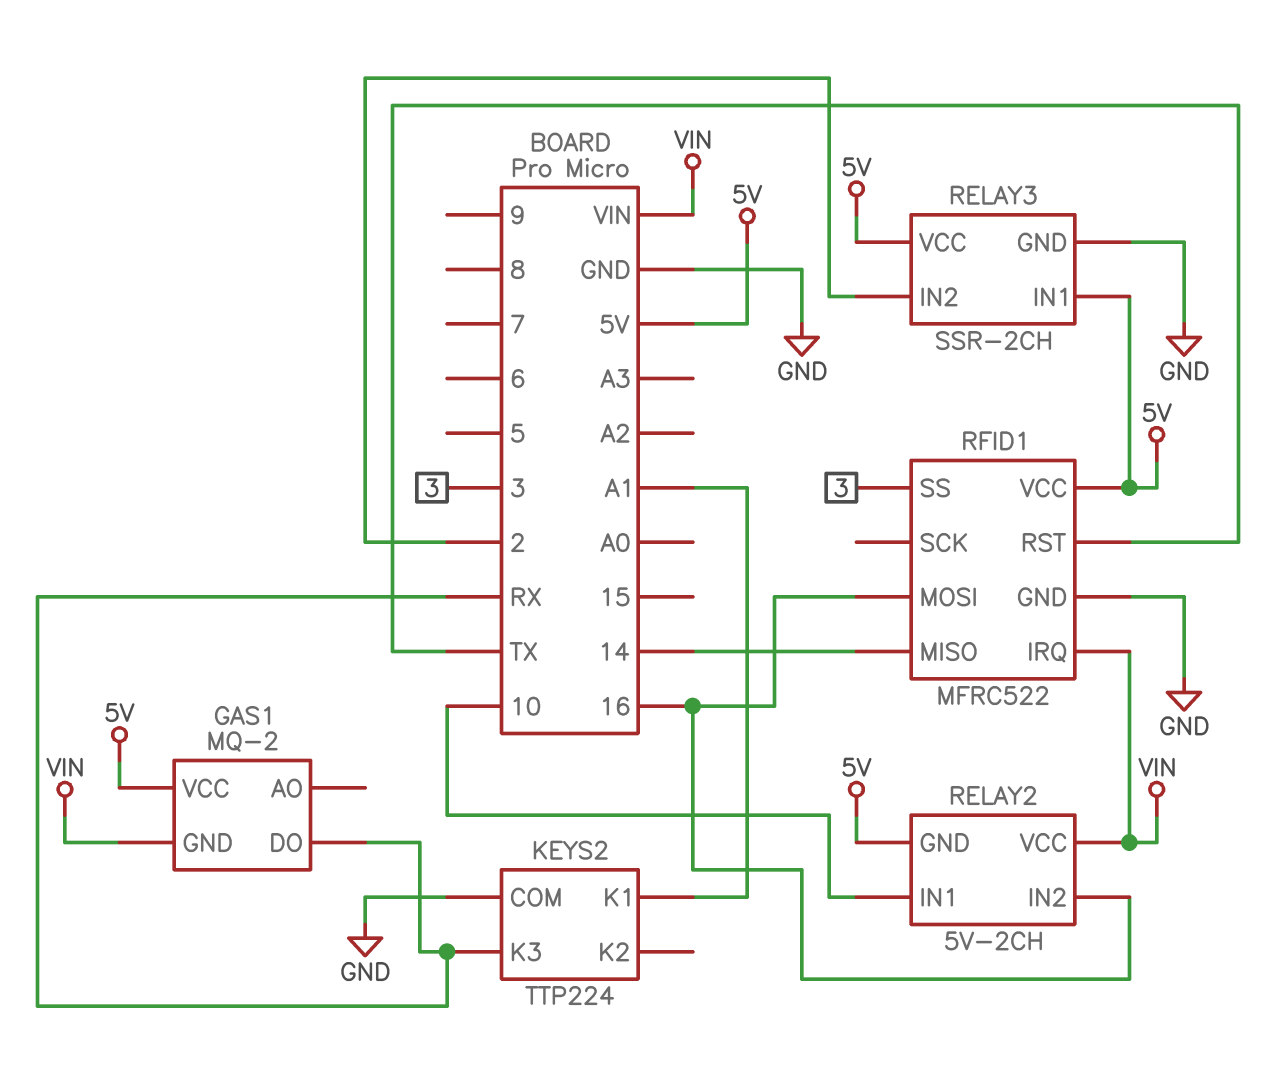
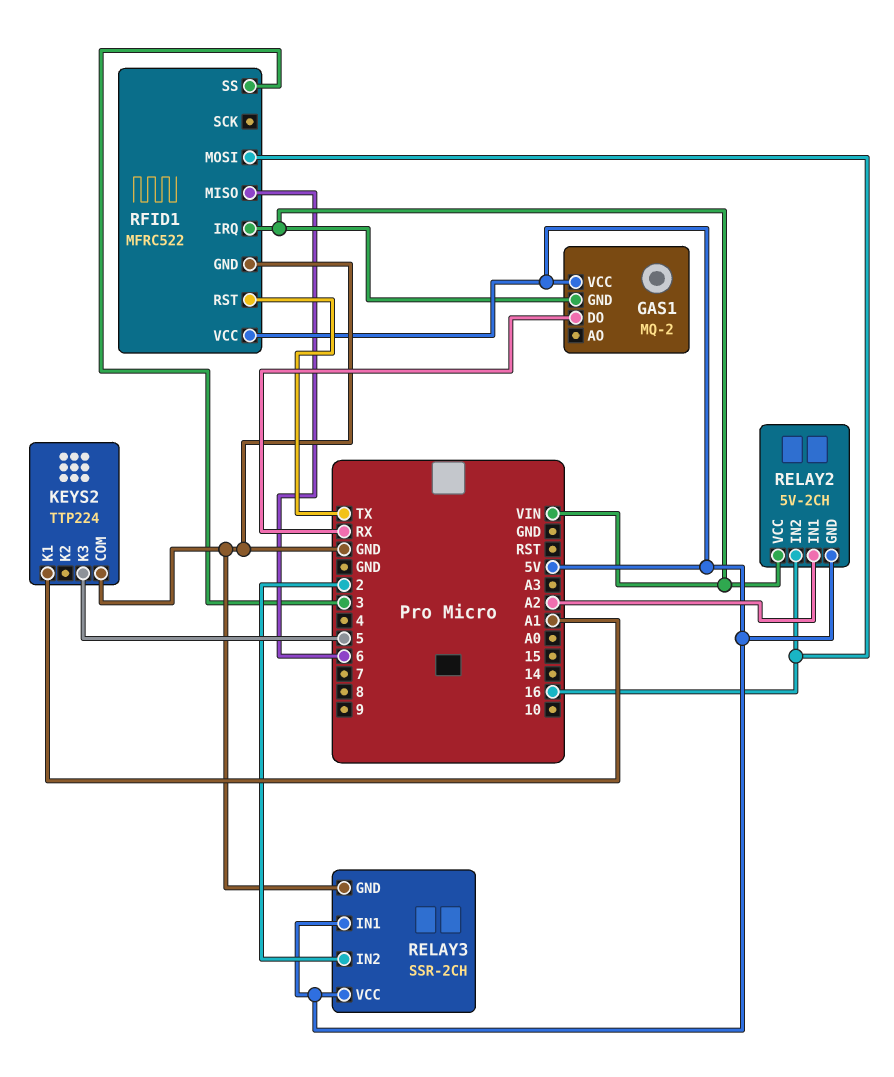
KEYS2 pin K3: RX -> 5
RELAY2 pin IN1: 10 -> A2
RFID1 pin MISO: 14 -> 6

